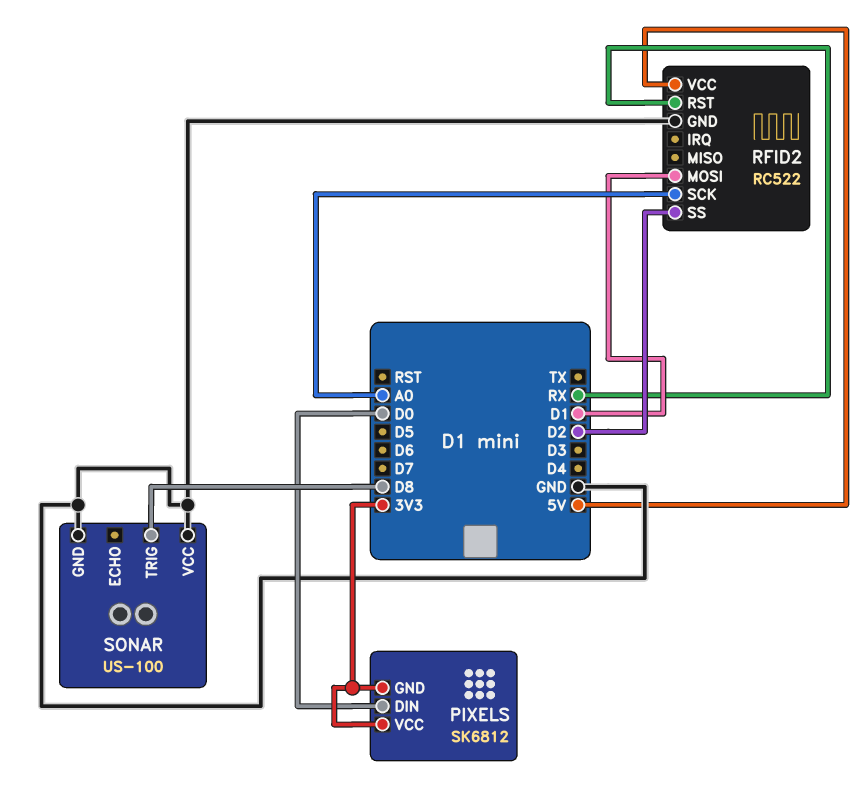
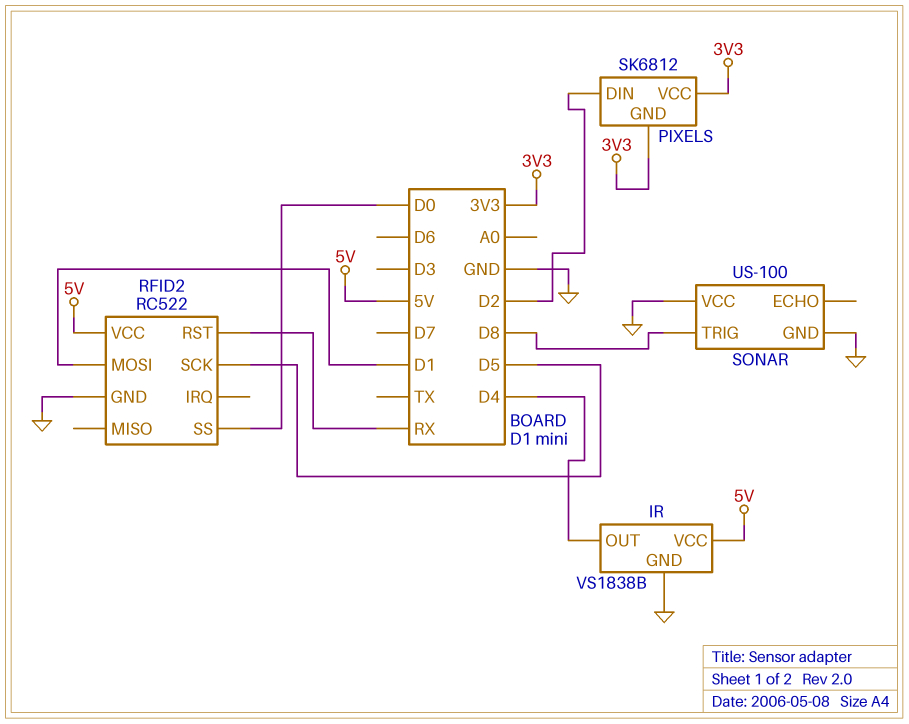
IR: none -> VS1838B
IR pin GND: none -> GND
IR pin OUT: none -> D4
IR pin VCC: none -> 5V
PIXELS pin DIN: D0 -> D2
RFID2 pin SCK: A0 -> D5
RFID2 pin SS: D2 -> D0

